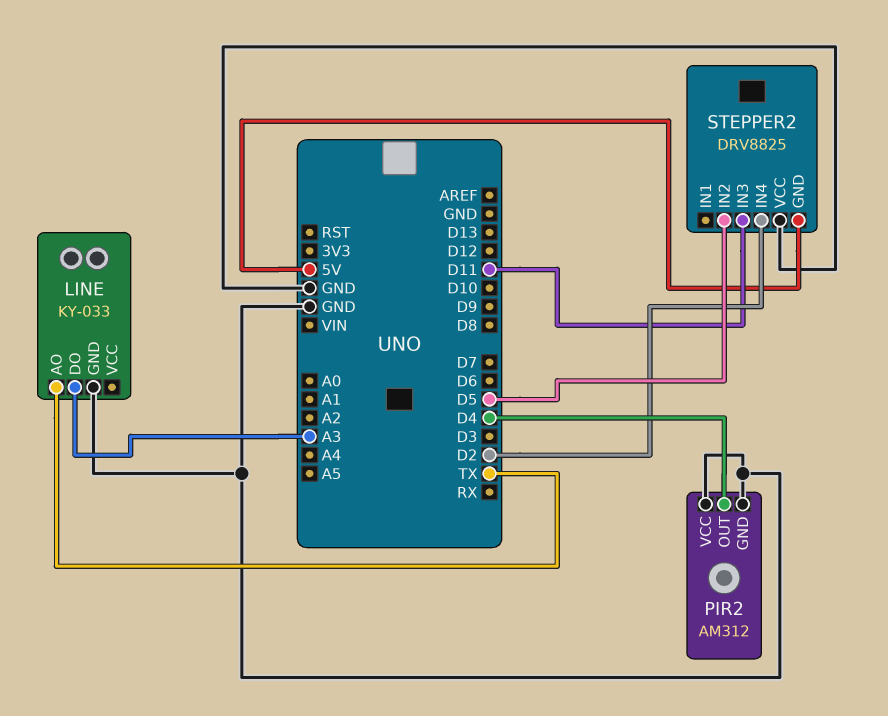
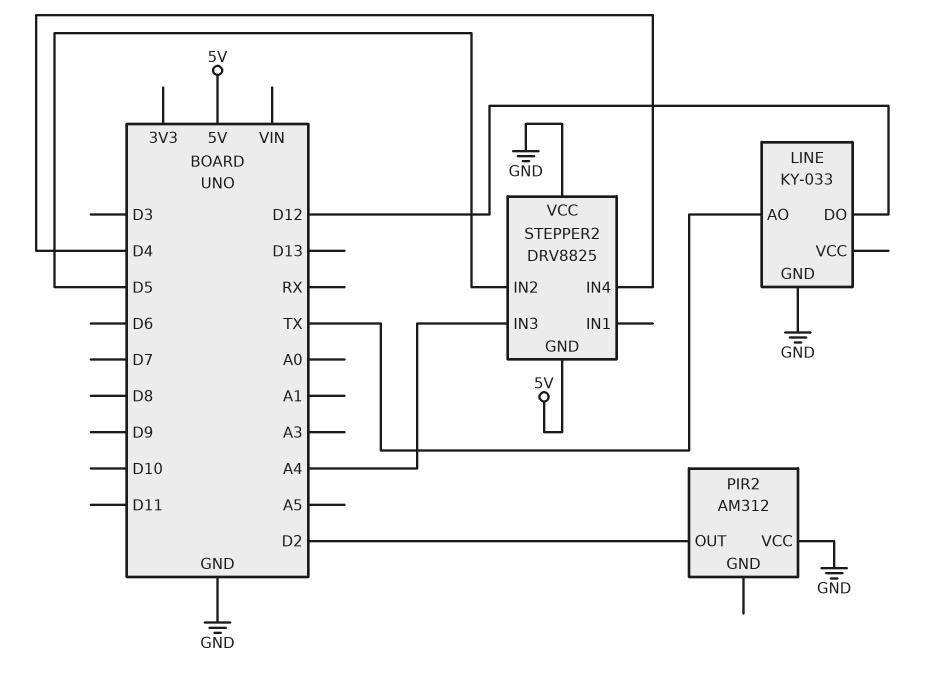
LINE pin DO: A3 -> D12
PIR2 pin GND: GND -> none
PIR2 pin OUT: D4 -> D2
STEPPER2 pin IN3: D11 -> A4
STEPPER2 pin IN4: D2 -> D4

